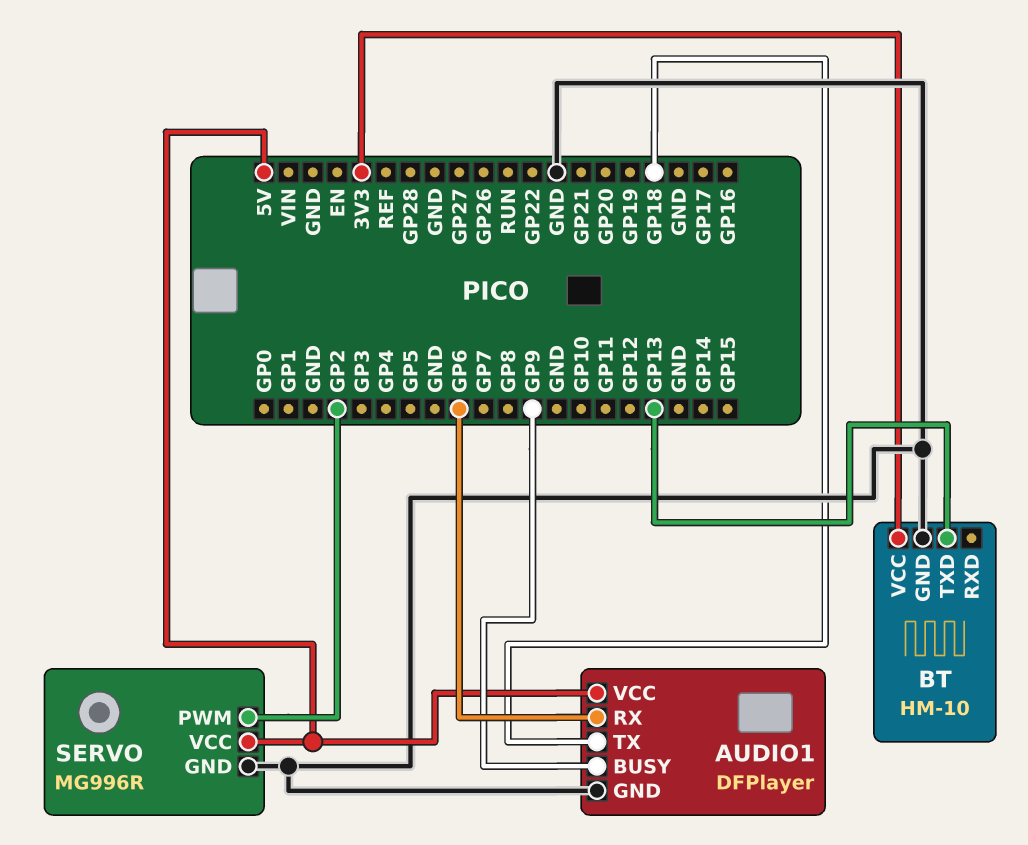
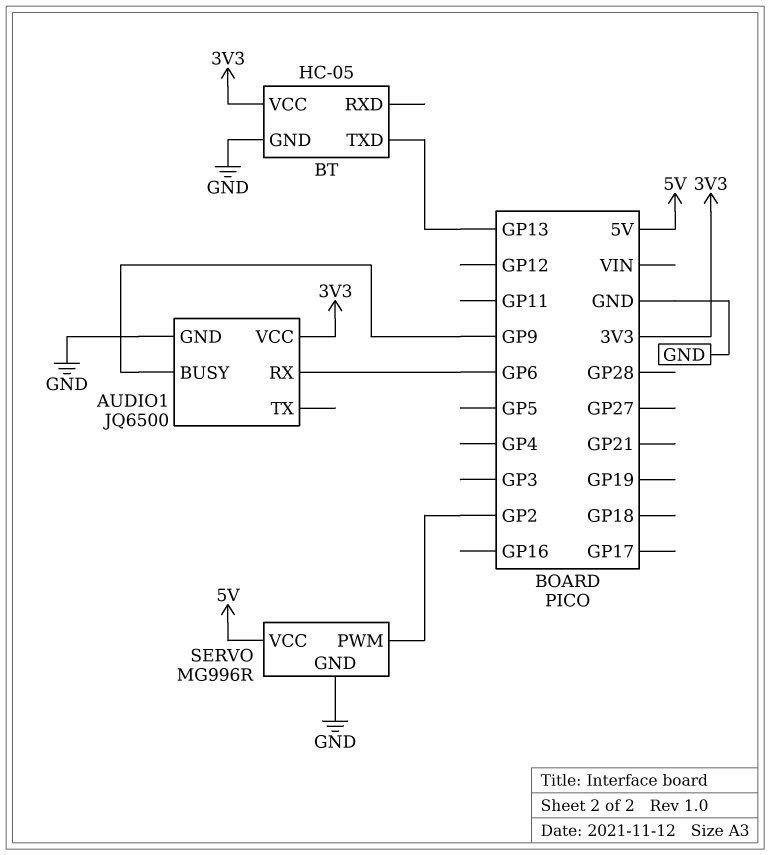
AUDIO1: DFPlayer -> JQ6500
AUDIO1 pin TX: GP18 -> none
AUDIO1 pin VCC: 5V -> 3V3
BT: HM-10 -> HC-05

